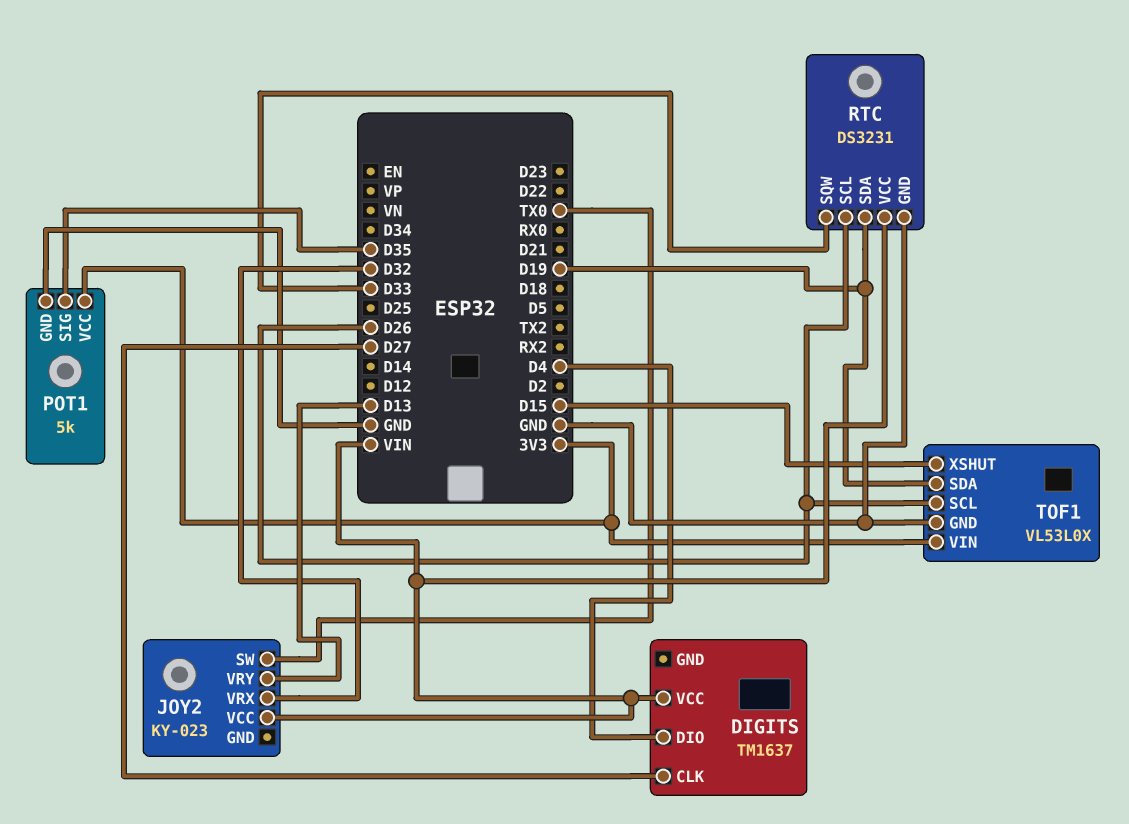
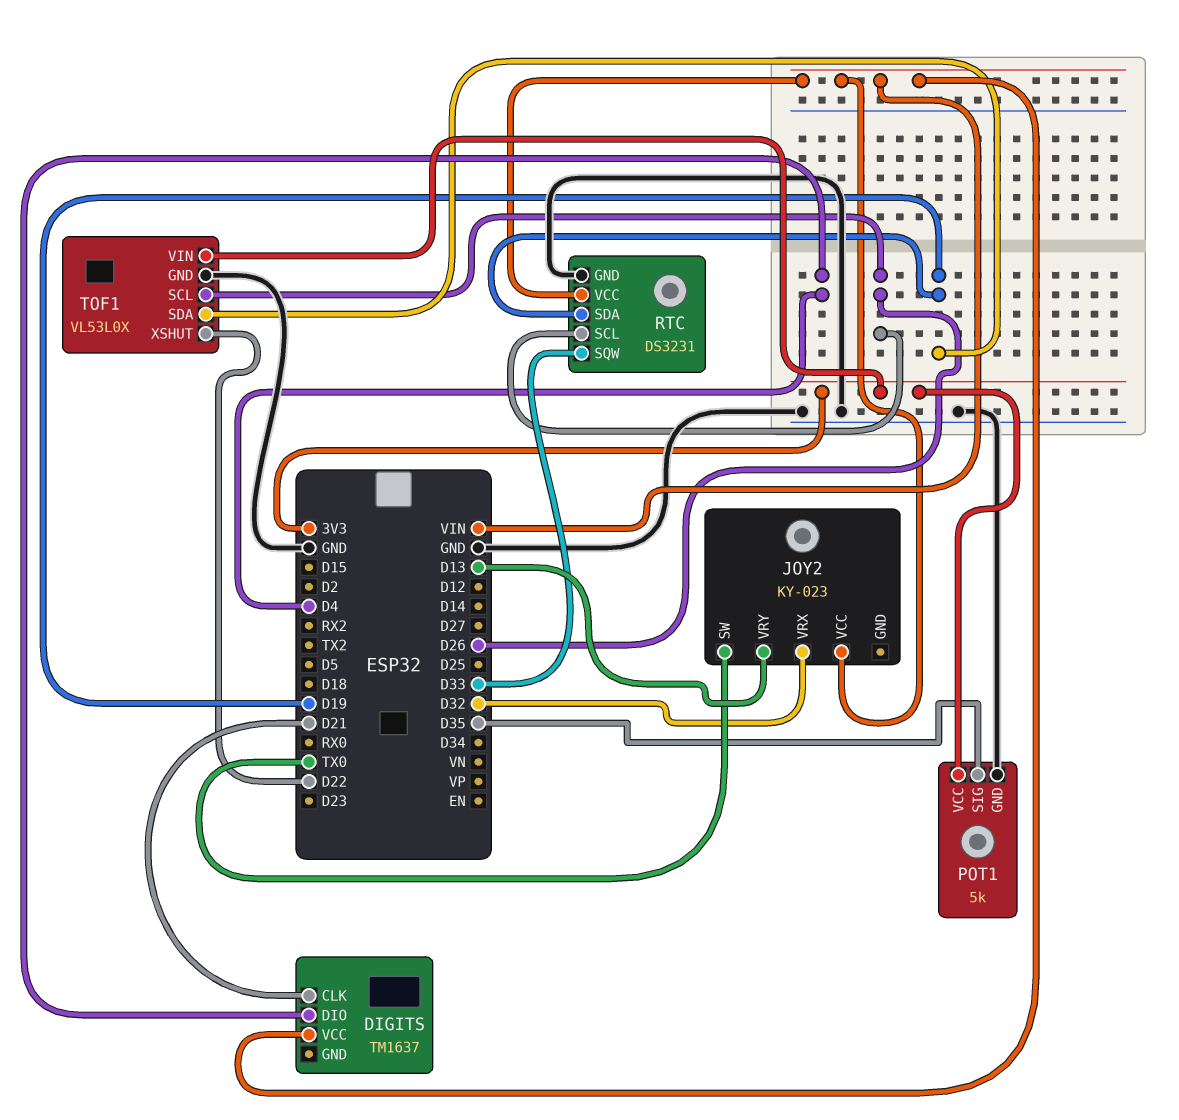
DIGITS pin CLK: D27 -> D21
TOF1 pin XSHUT: D15 -> D22

